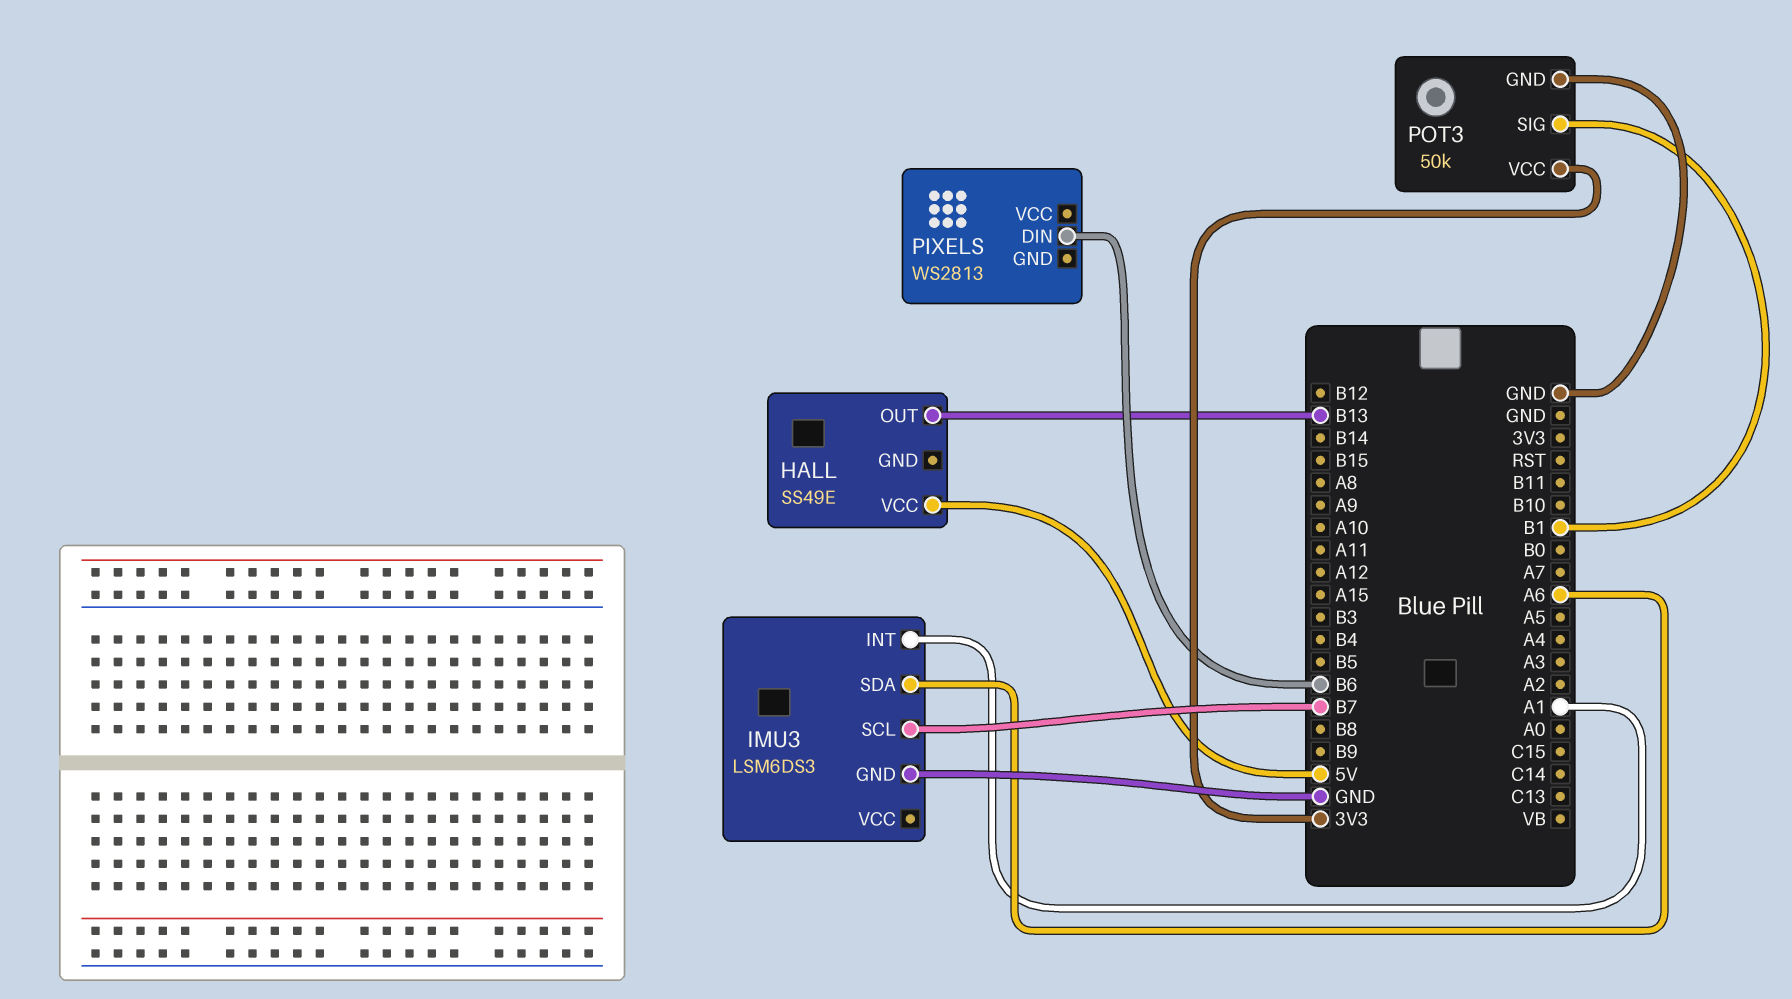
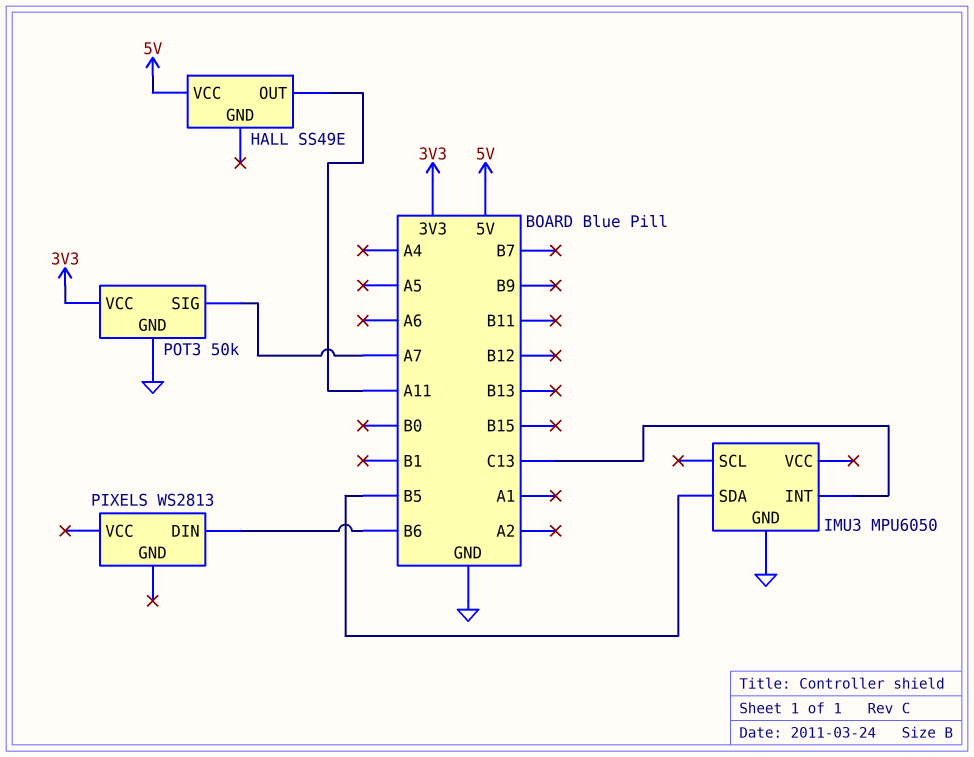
HALL pin OUT: B13 -> A11
IMU3: LSM6DS3 -> MPU6050
IMU3 pin INT: A1 -> C13
IMU3 pin SCL: B7 -> none
IMU3 pin SDA: A6 -> B5
POT3 pin SIG: B1 -> A7

